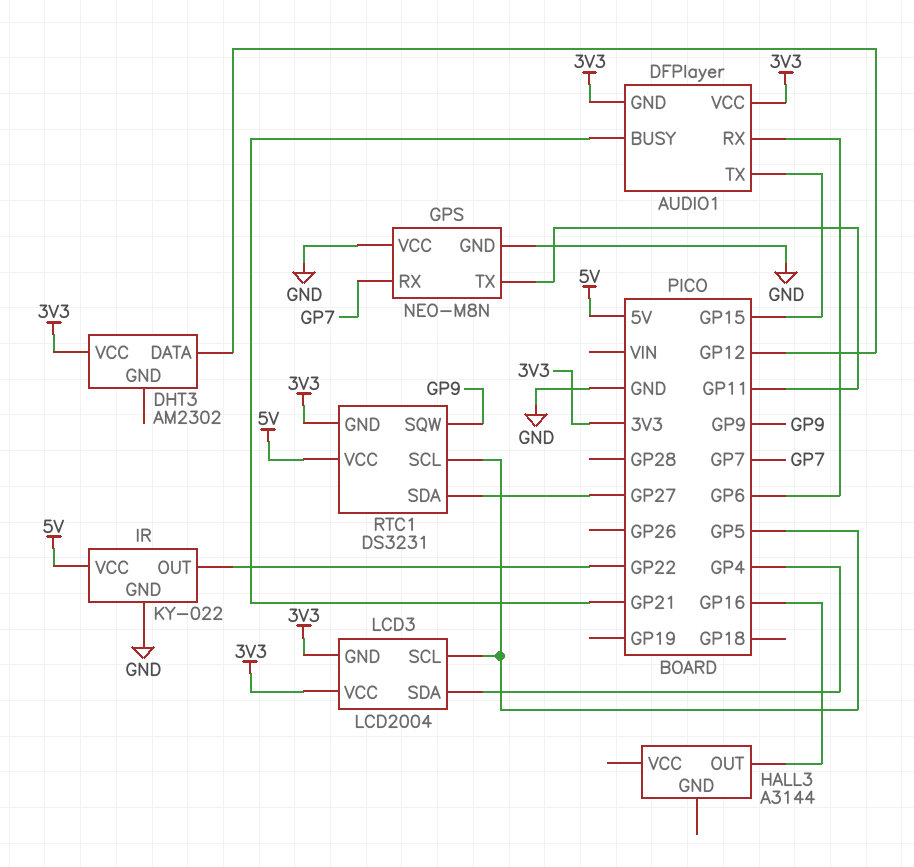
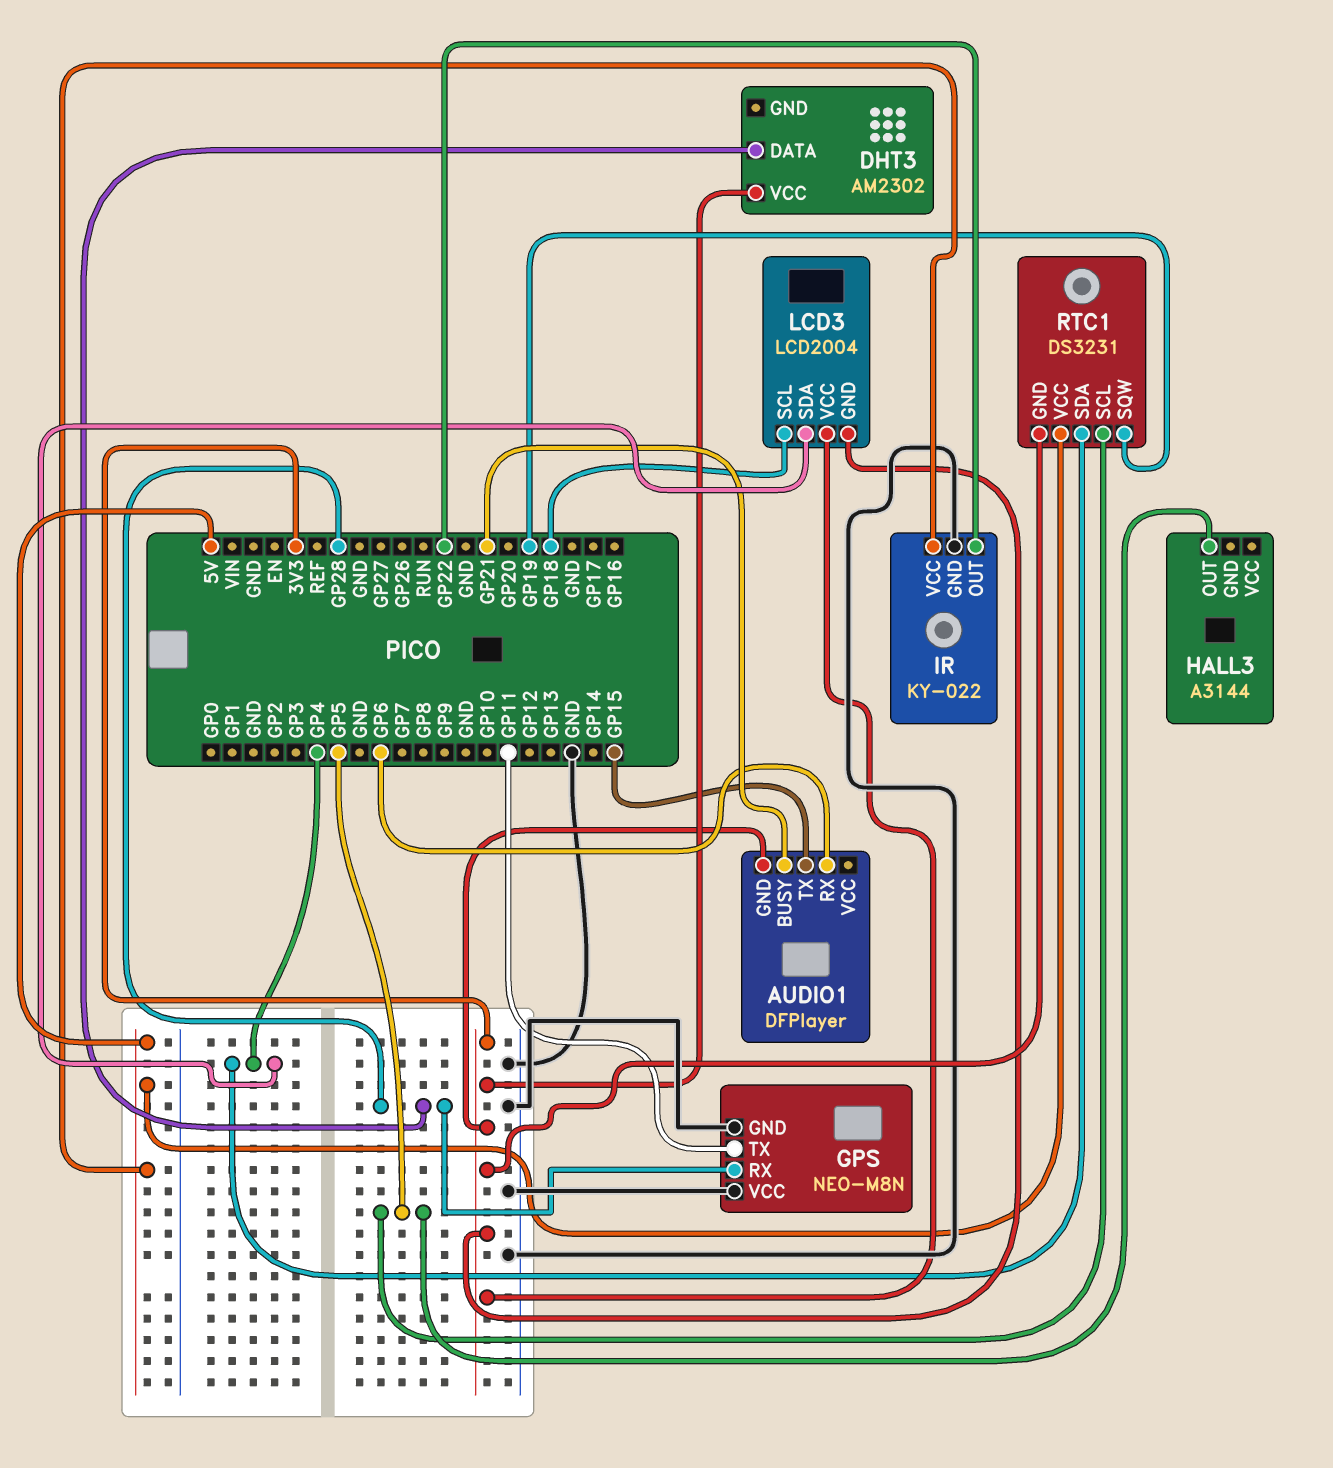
AUDIO1 pin VCC: 3V3 -> none
DHT3 pin DATA: GP12 -> GP28
GPS pin RX: GP7 -> GP28
HALL3 pin OUT: GP16 -> GP5
LCD3 pin SCL: GP5 -> GP18
RTC1 pin SDA: GP27 -> GP4
RTC1 pin SQW: GP9 -> GP19

